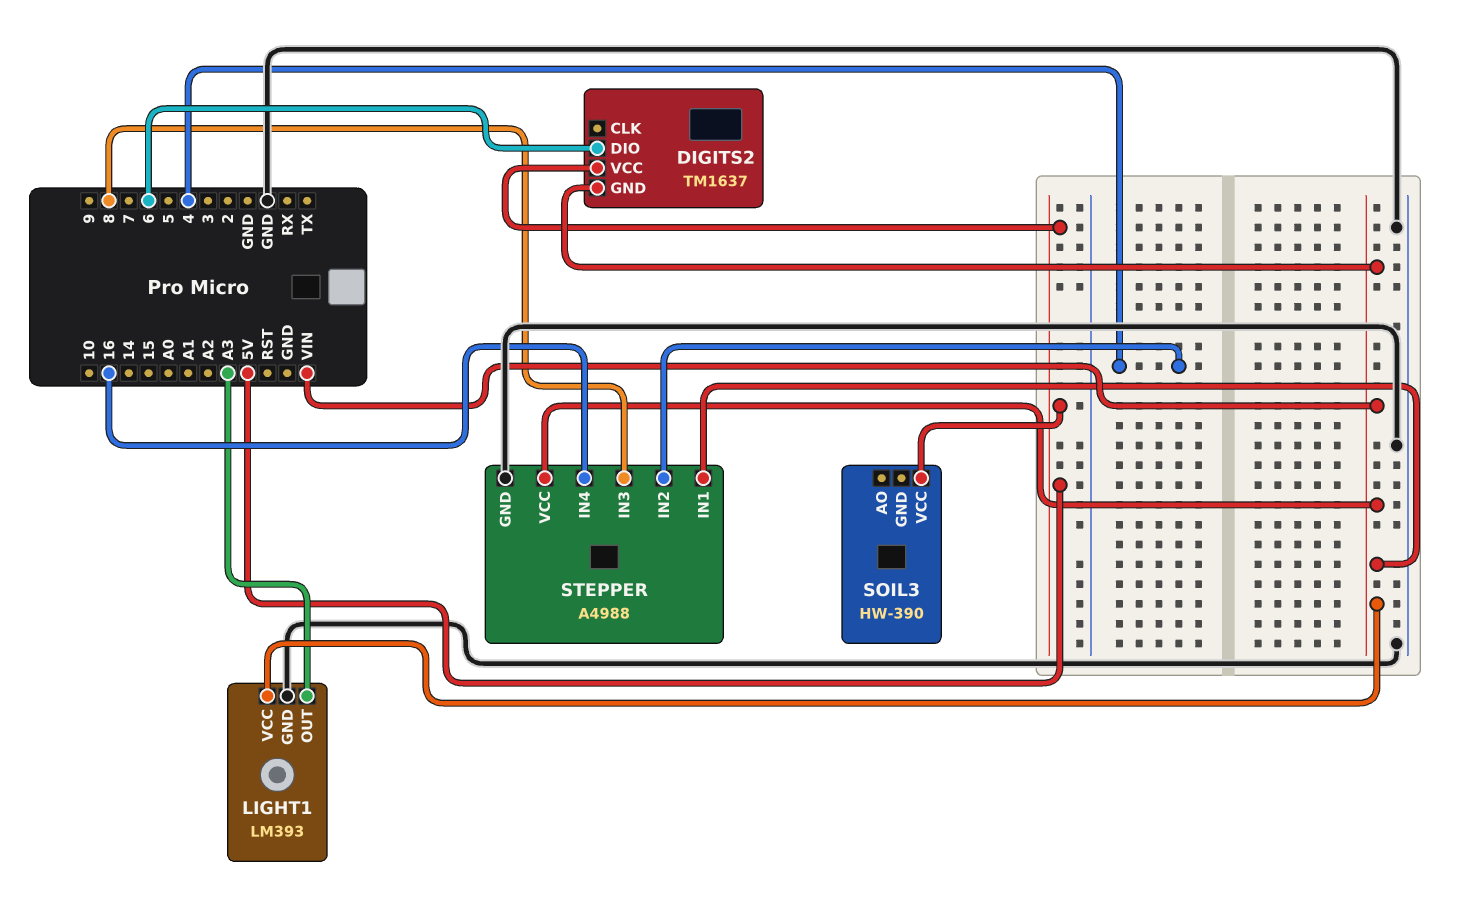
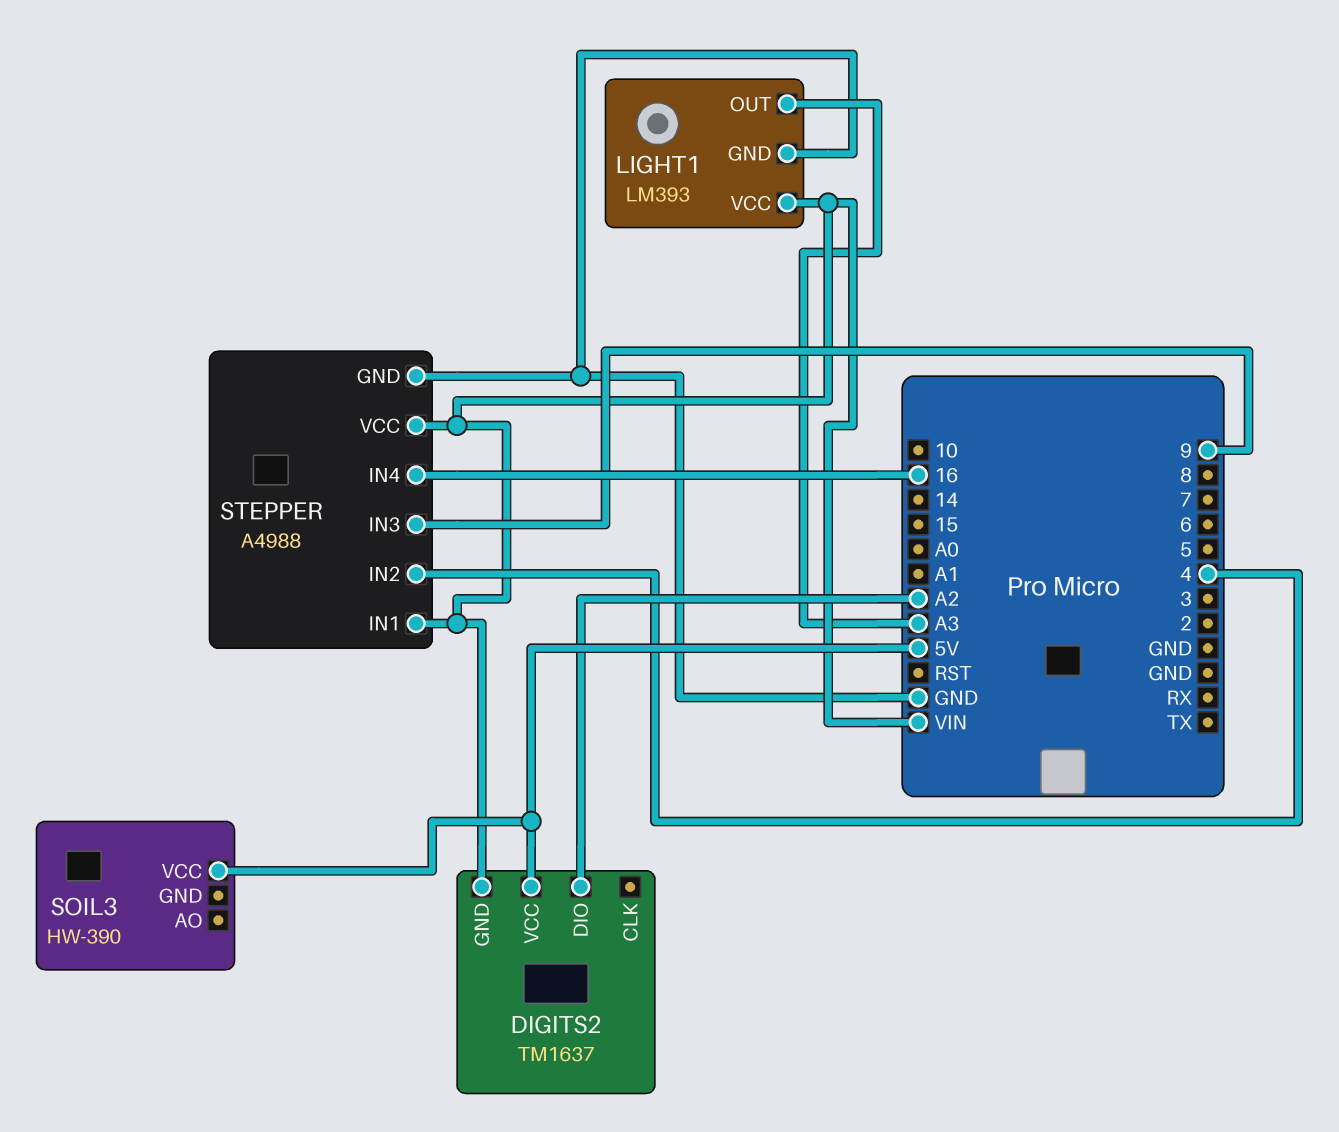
DIGITS2 pin DIO: 6 -> A2
STEPPER pin IN3: 8 -> 9

